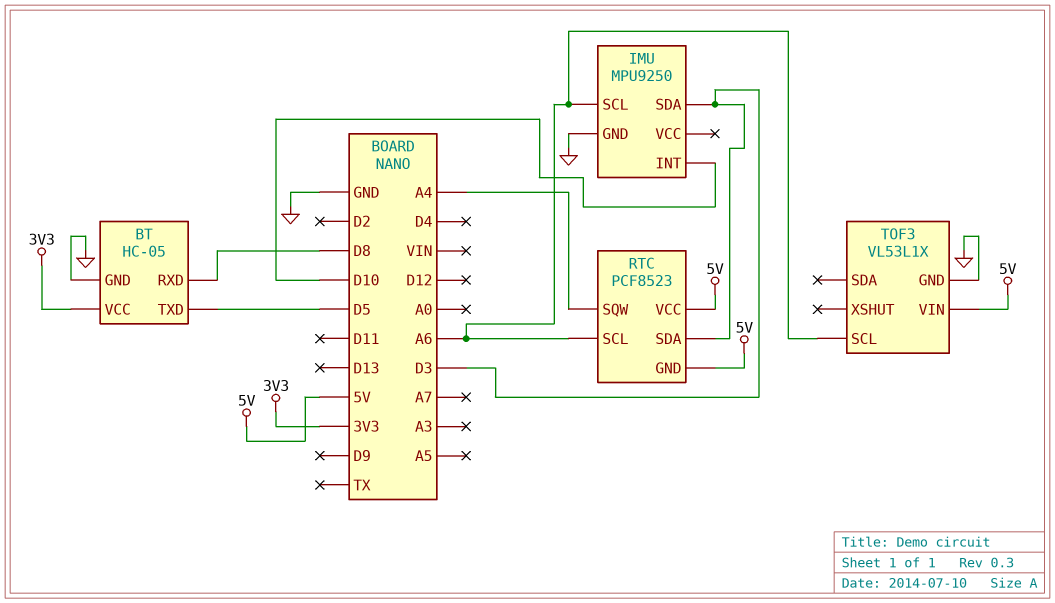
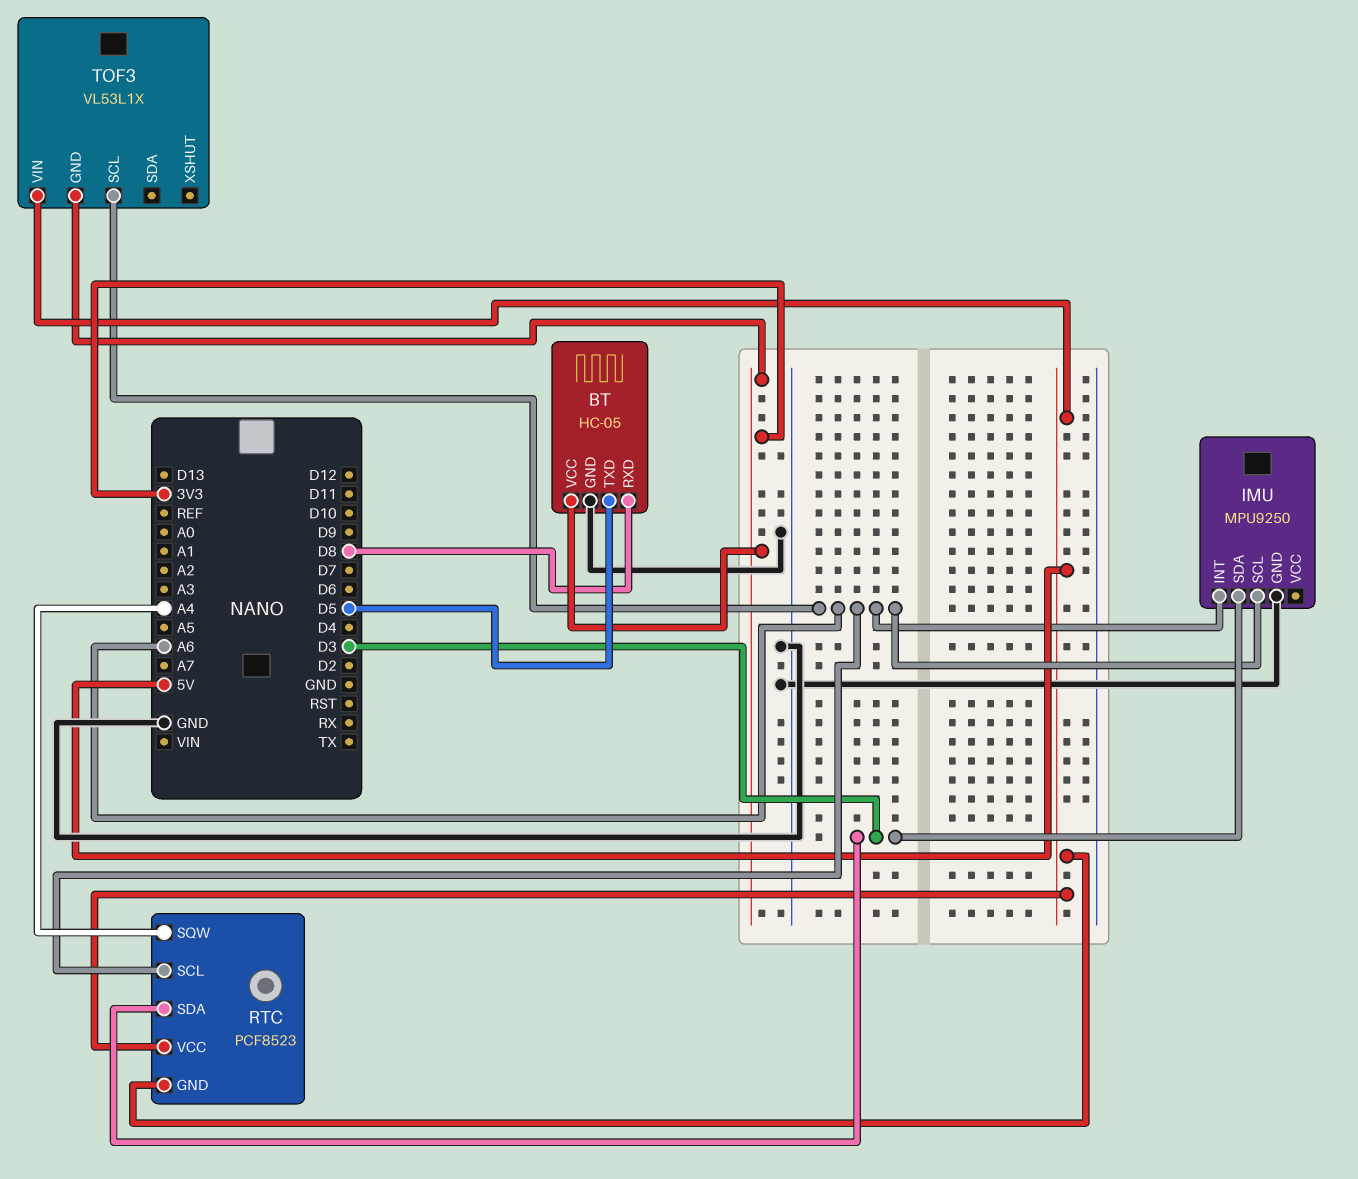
IMU pin INT: D10 -> A6
TOF3 pin GND: GND -> 3V3

